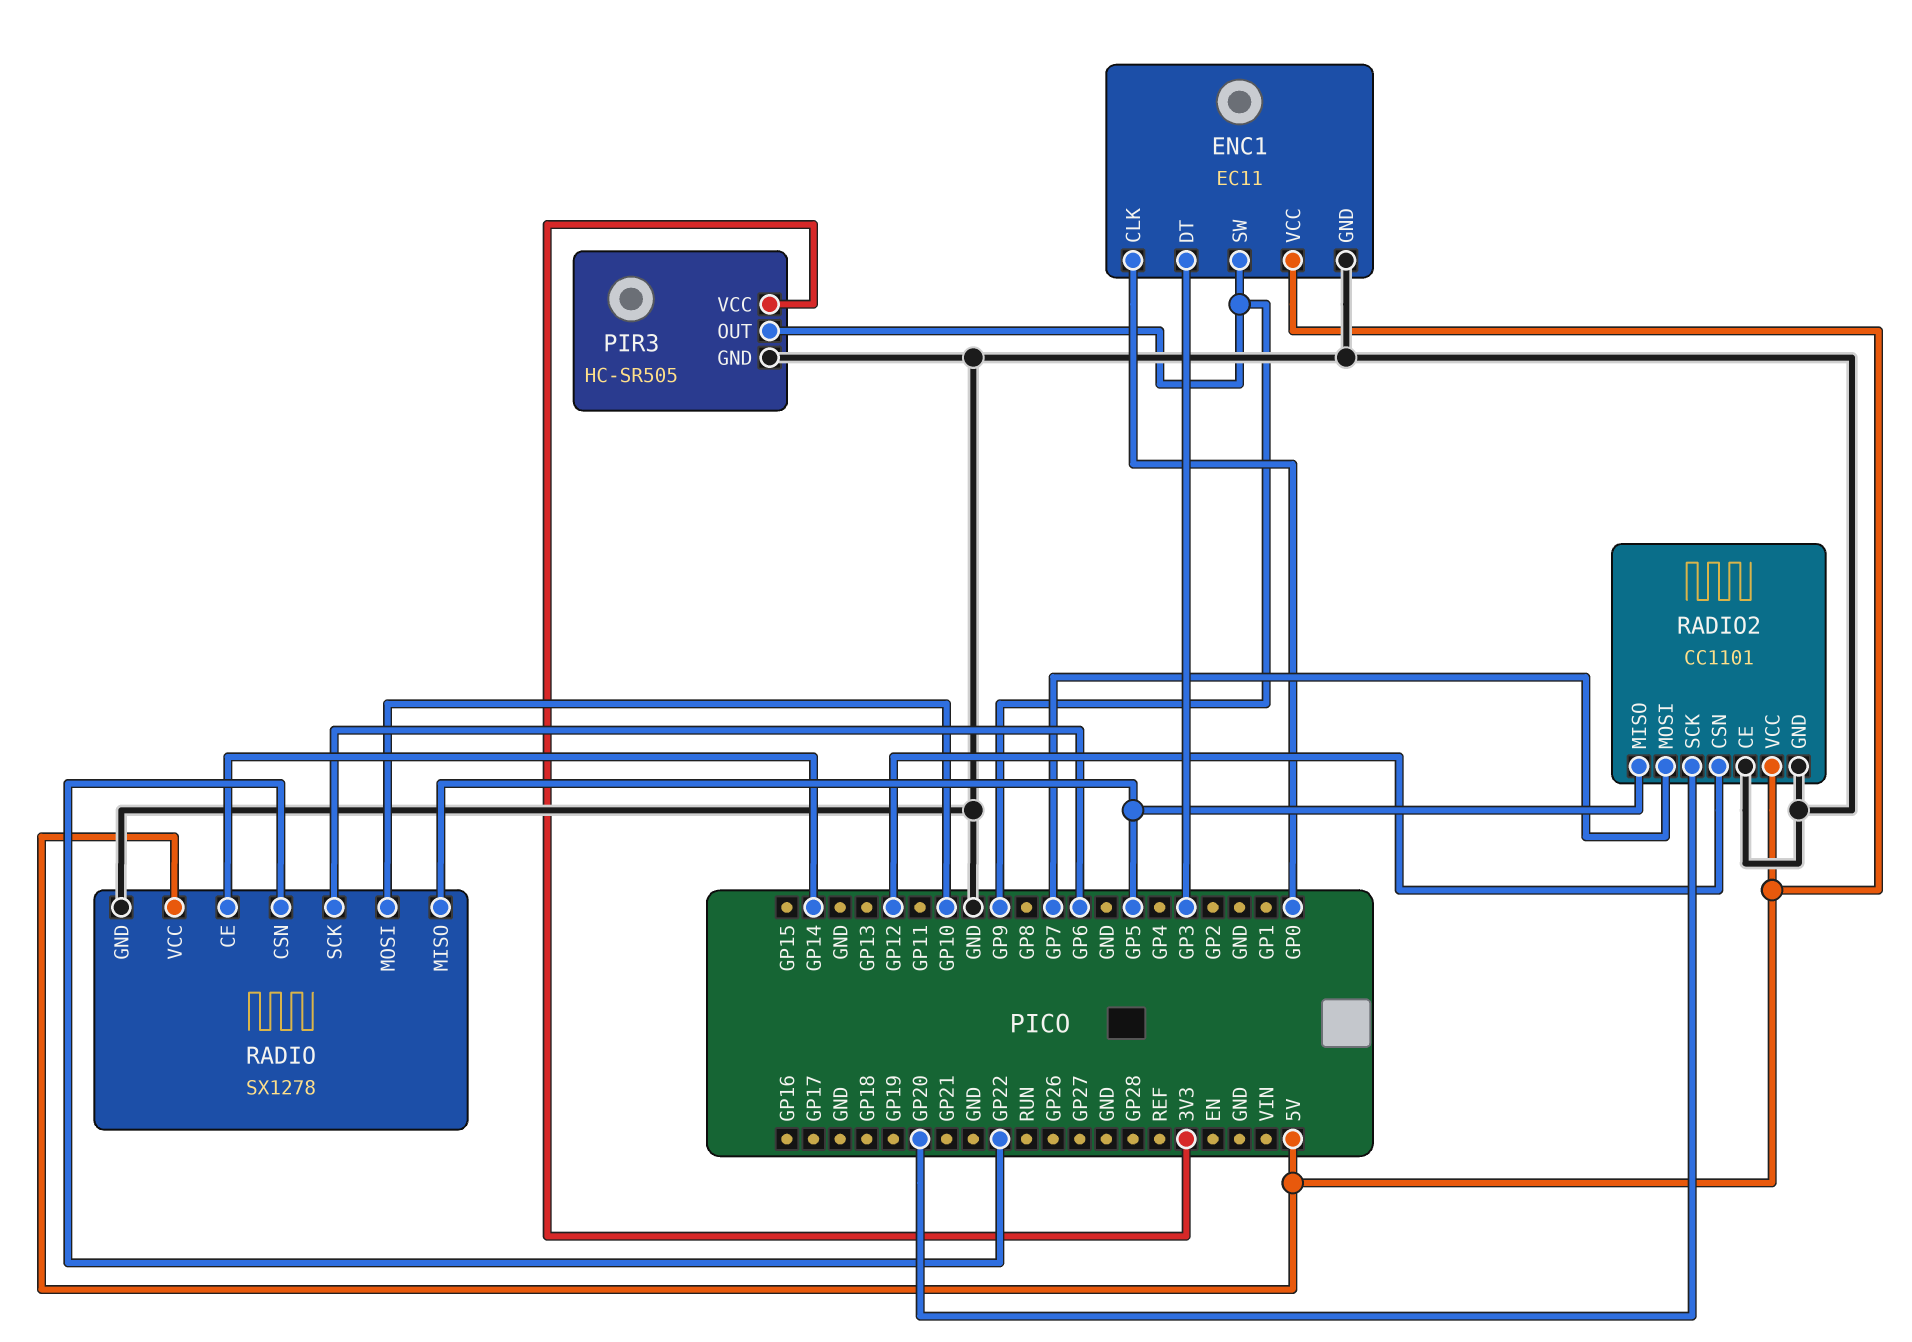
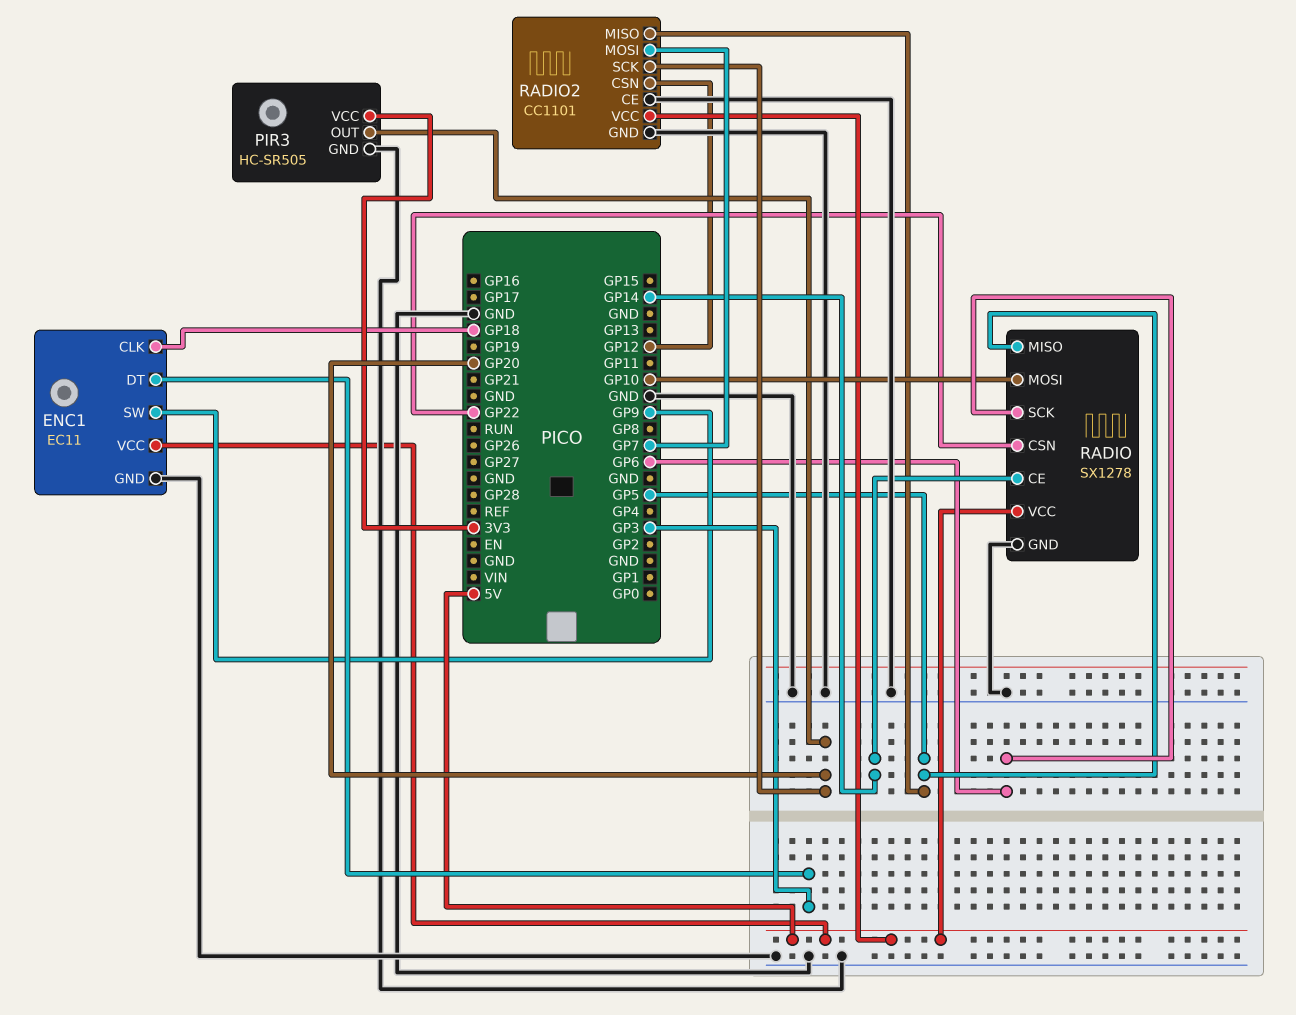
ENC1 pin CLK: GP0 -> GP18
PIR3 pin OUT: GP9 -> GP20

